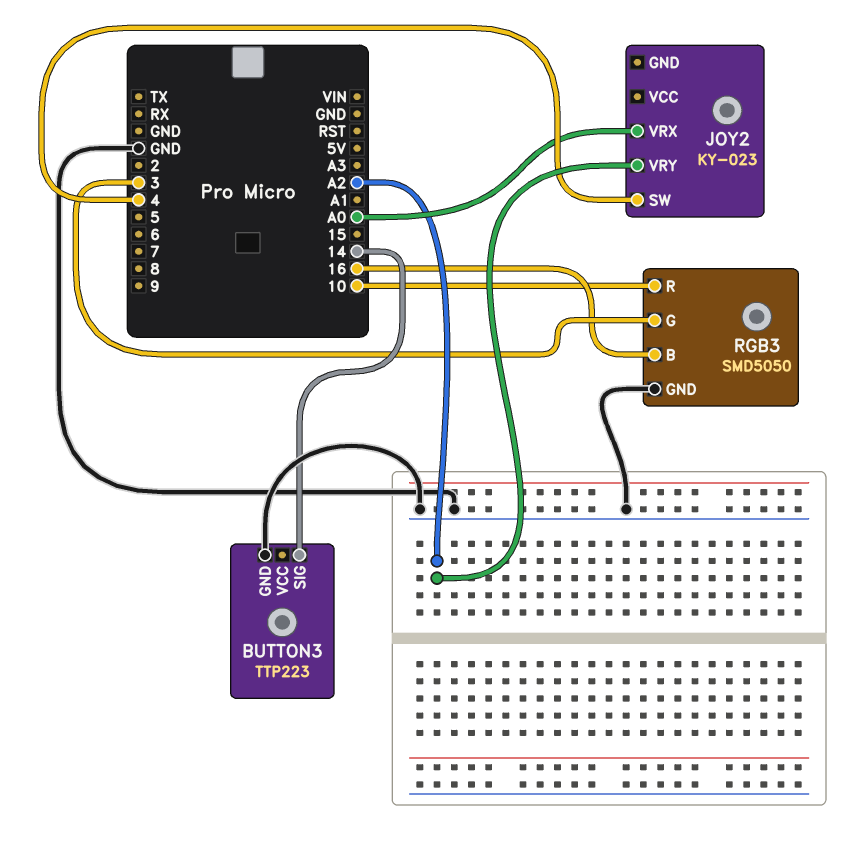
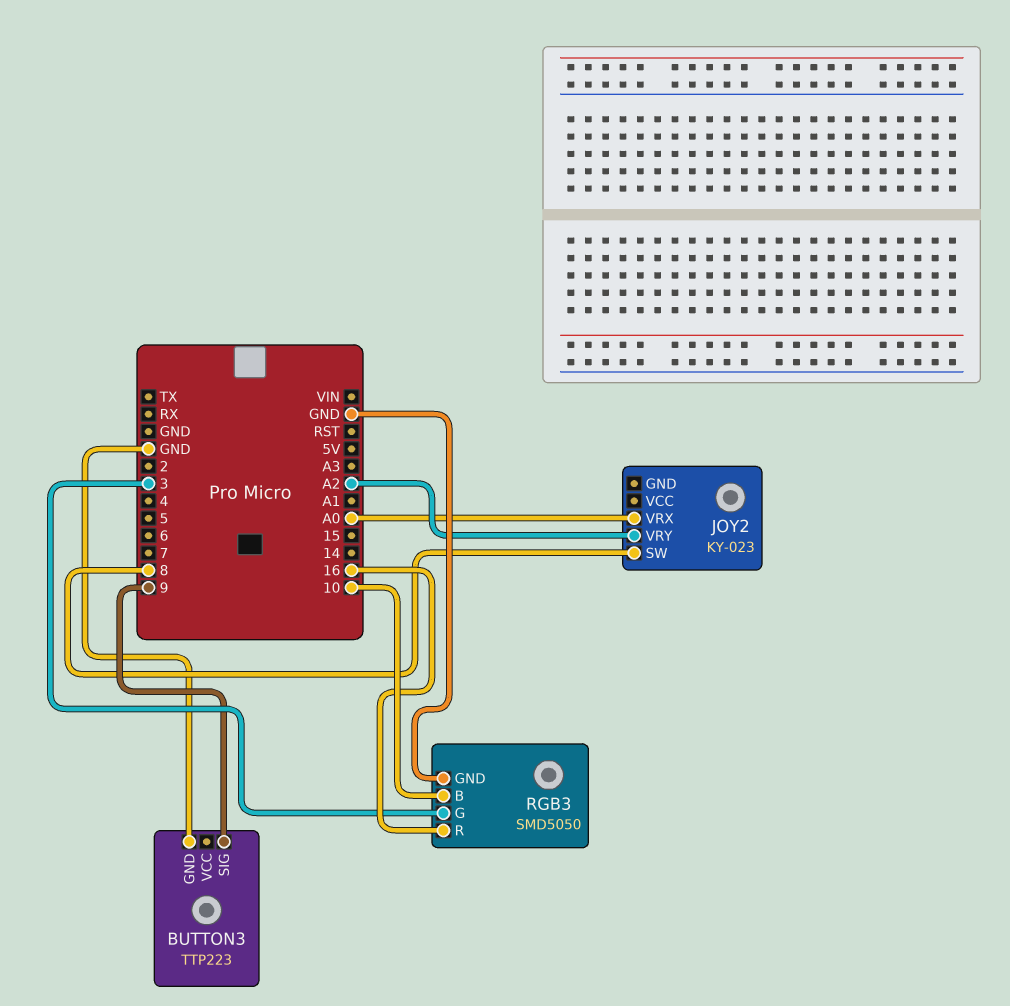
BUTTON3 pin SIG: 14 -> 9
JOY2 pin SW: 4 -> 8
RGB3 pin B: 16 -> 10
RGB3 pin R: 10 -> 16

